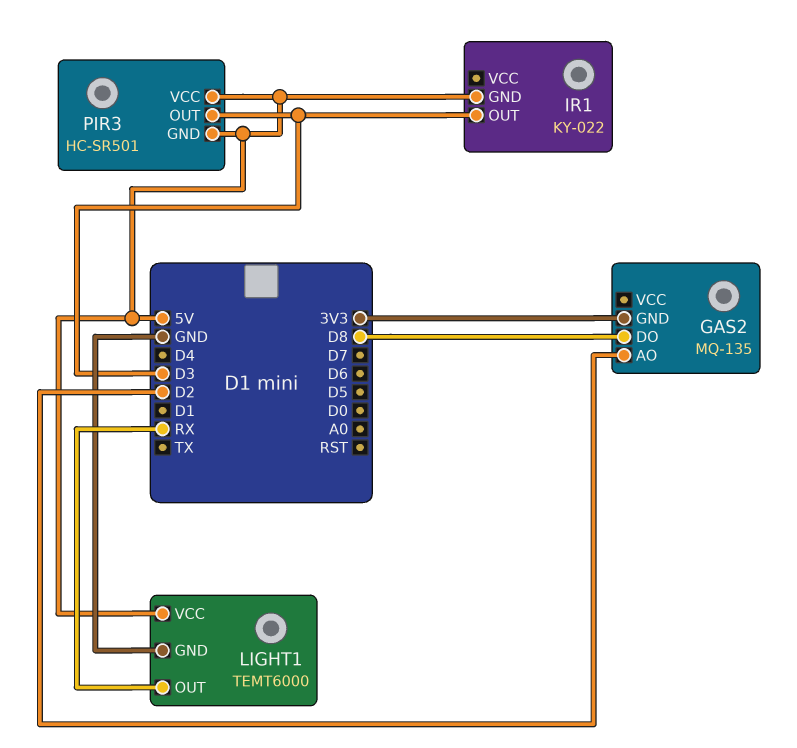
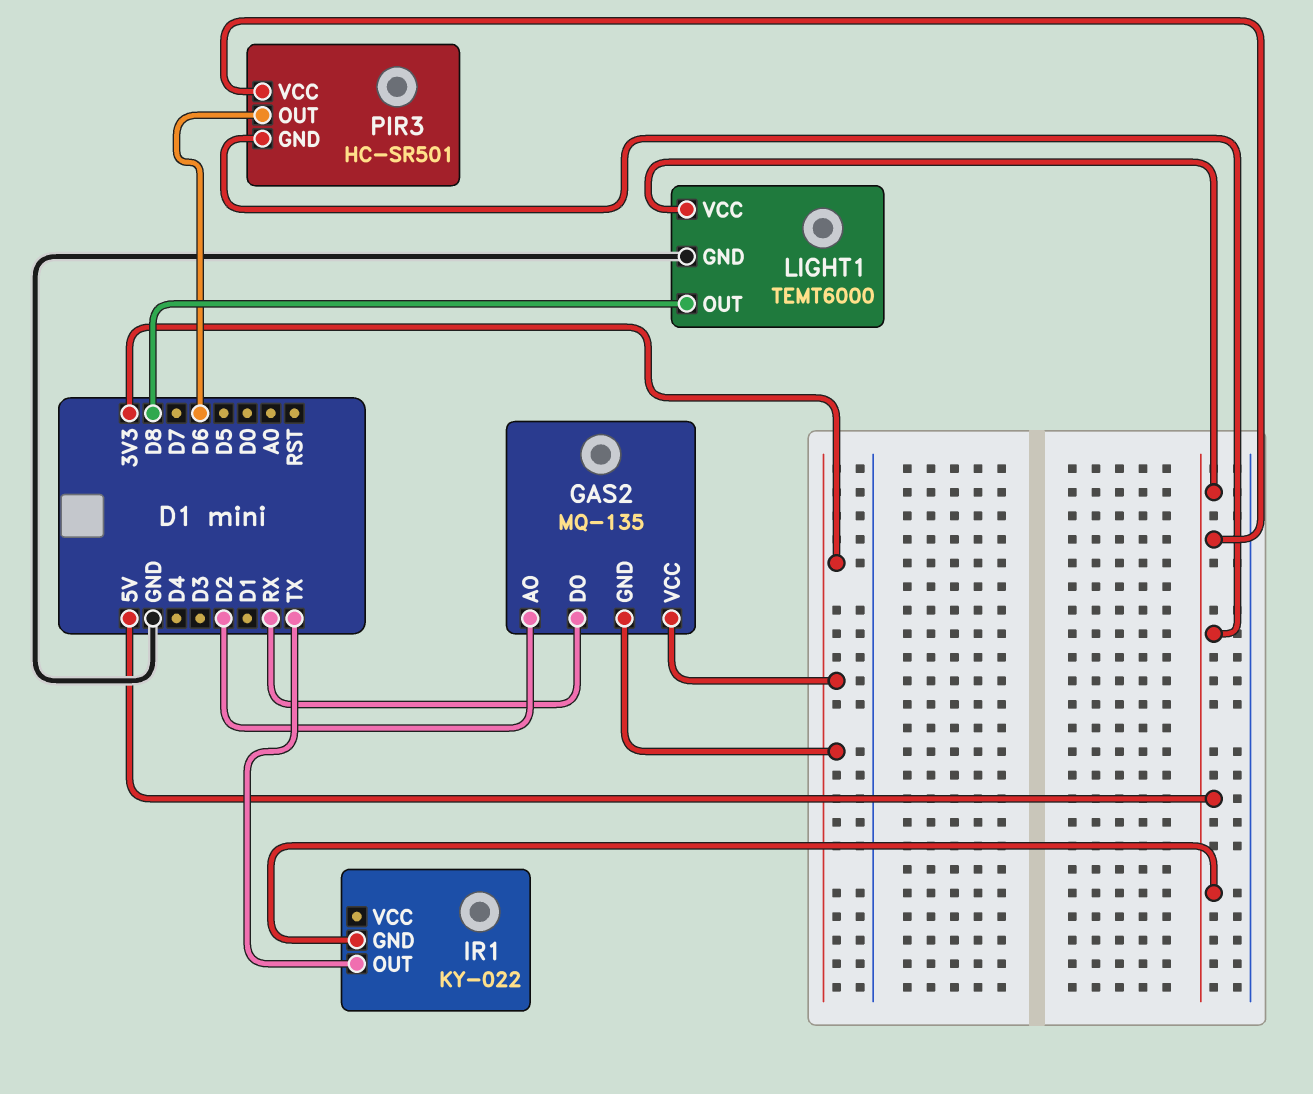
GAS2 pin DO: D8 -> RX
GAS2 pin VCC: none -> 3V3
IR1 pin OUT: D3 -> TX
LIGHT1 pin OUT: RX -> D8
PIR3 pin OUT: D3 -> D6

